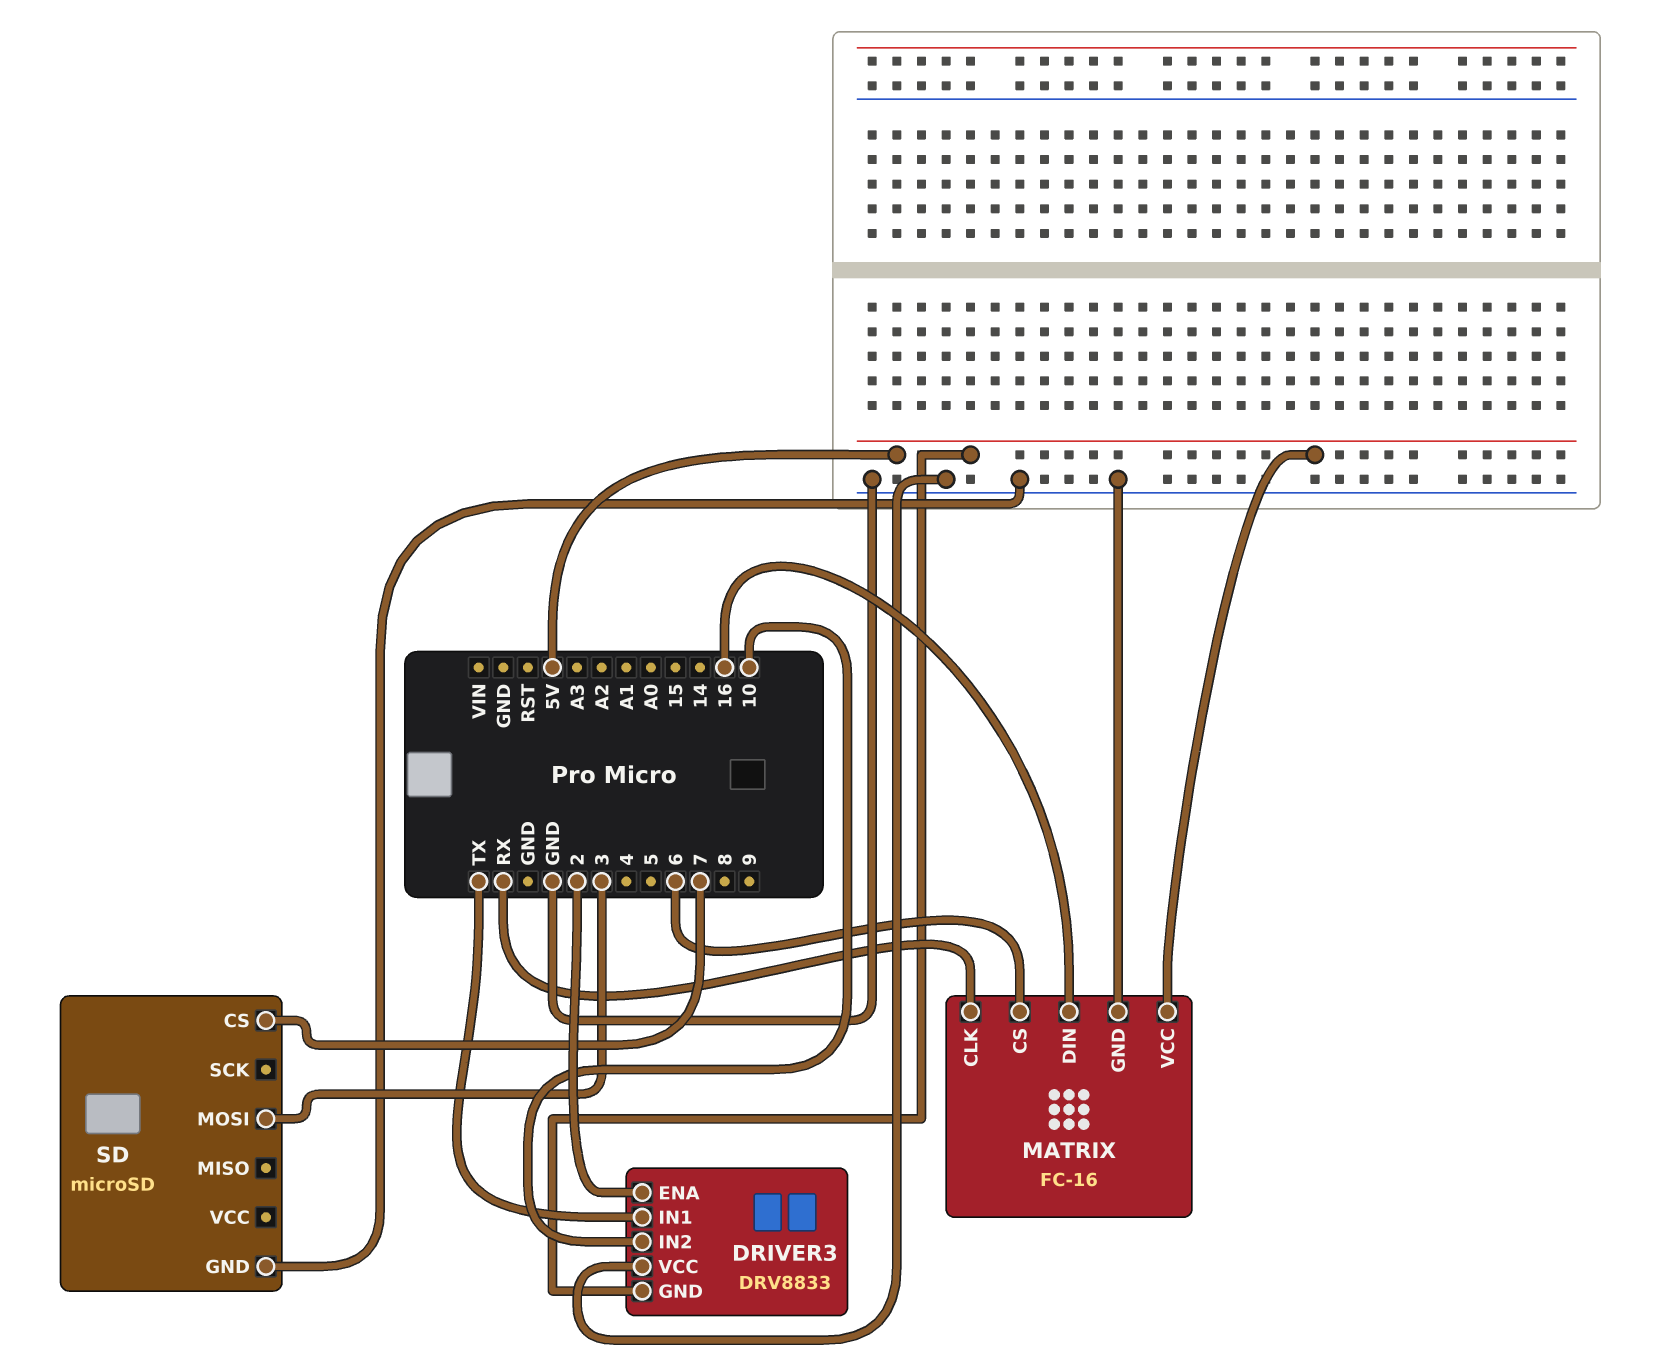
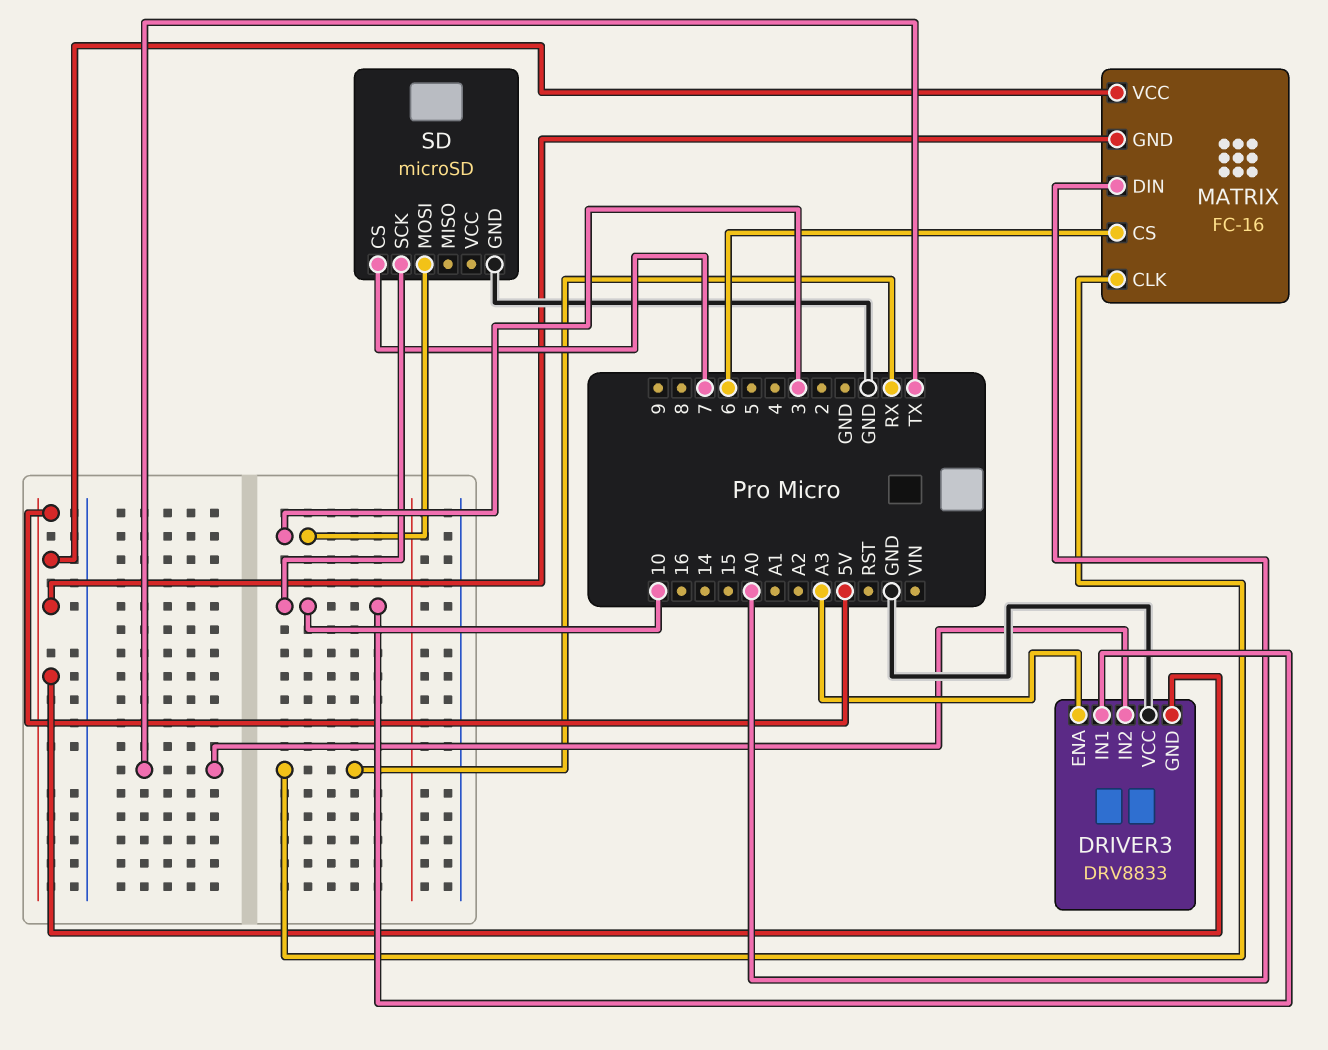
DRIVER3 pin ENA: 2 -> A3
DRIVER3 pin IN1: TX -> 10
DRIVER3 pin IN2: 10 -> TX
MATRIX pin DIN: 16 -> A0
MATRIX pin GND: GND -> 5V
SD pin SCK: none -> 10

